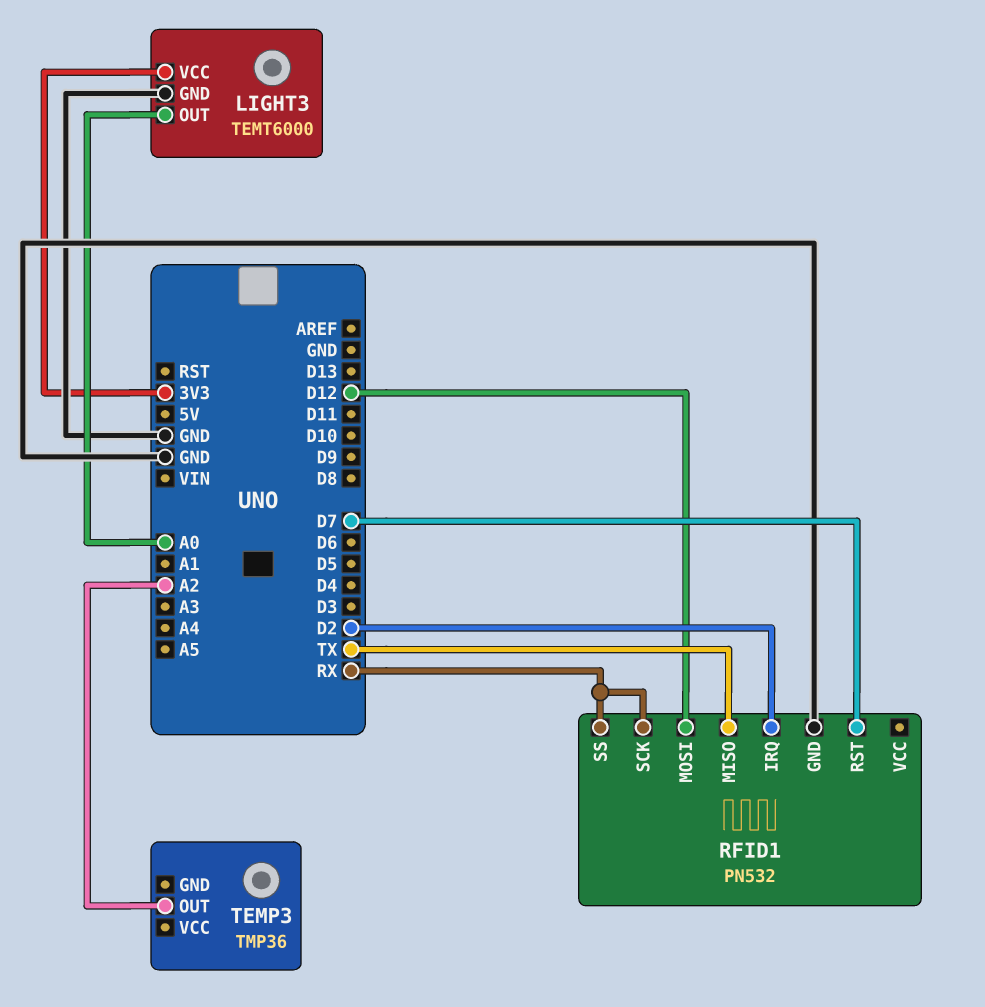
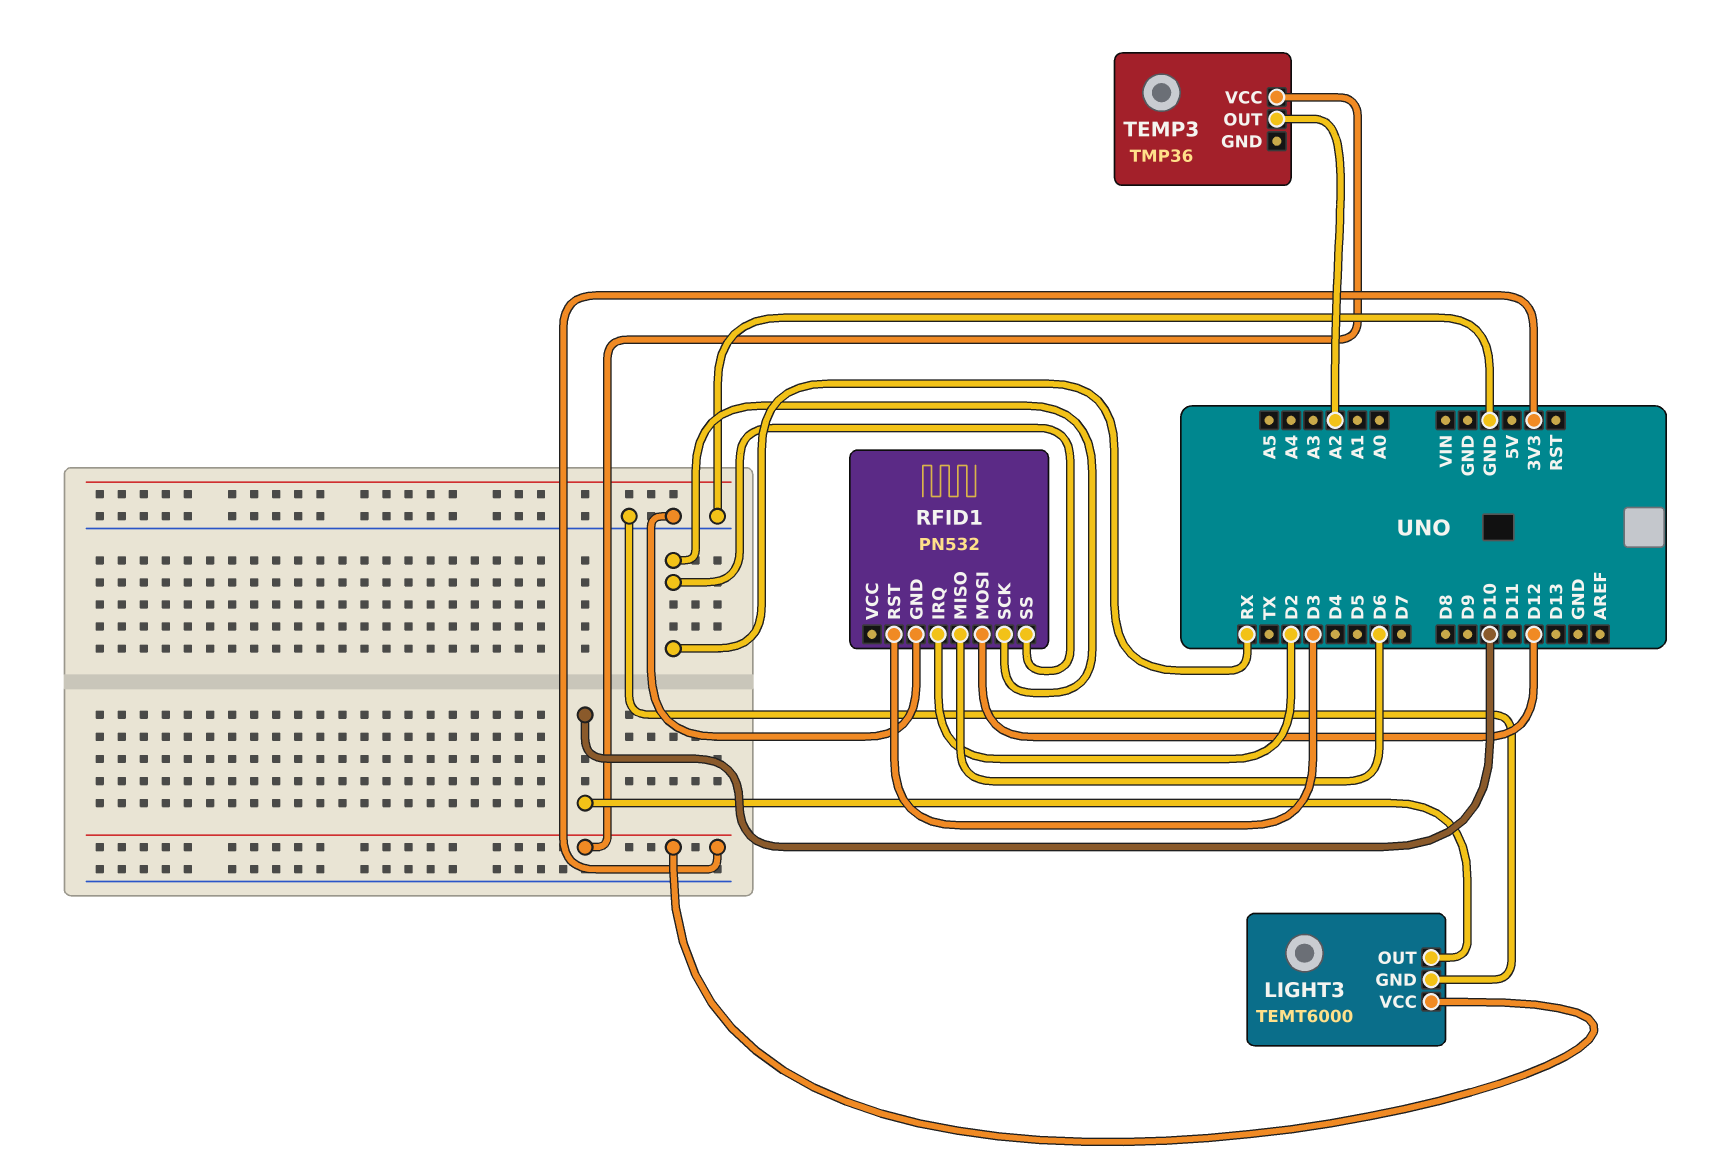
LIGHT3 pin OUT: A0 -> D10
RFID1 pin MISO: TX -> D6
RFID1 pin RST: D7 -> D3
TEMP3 pin VCC: none -> 3V3

